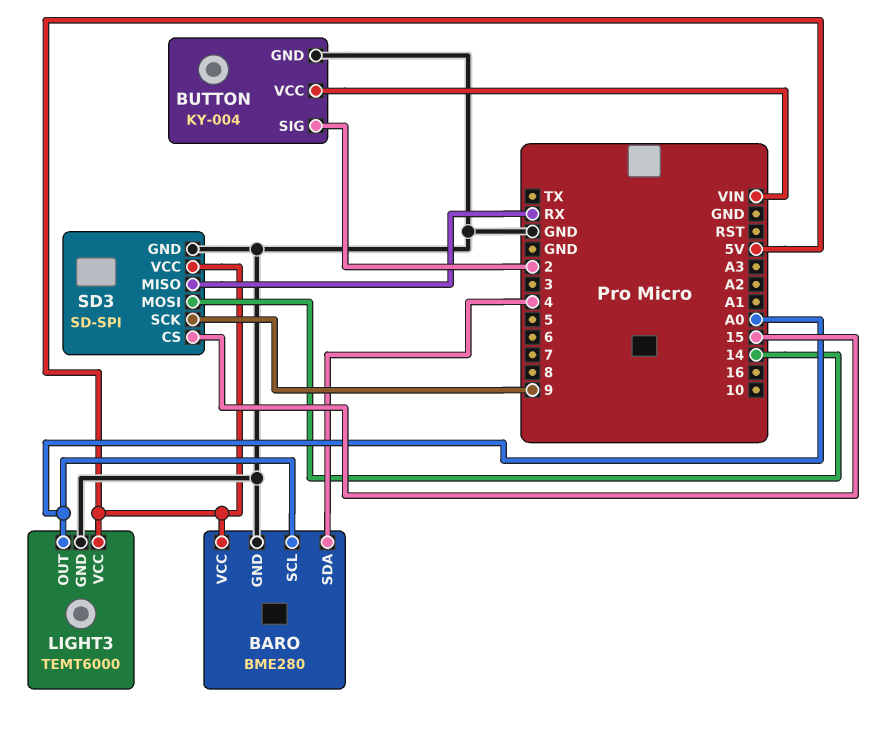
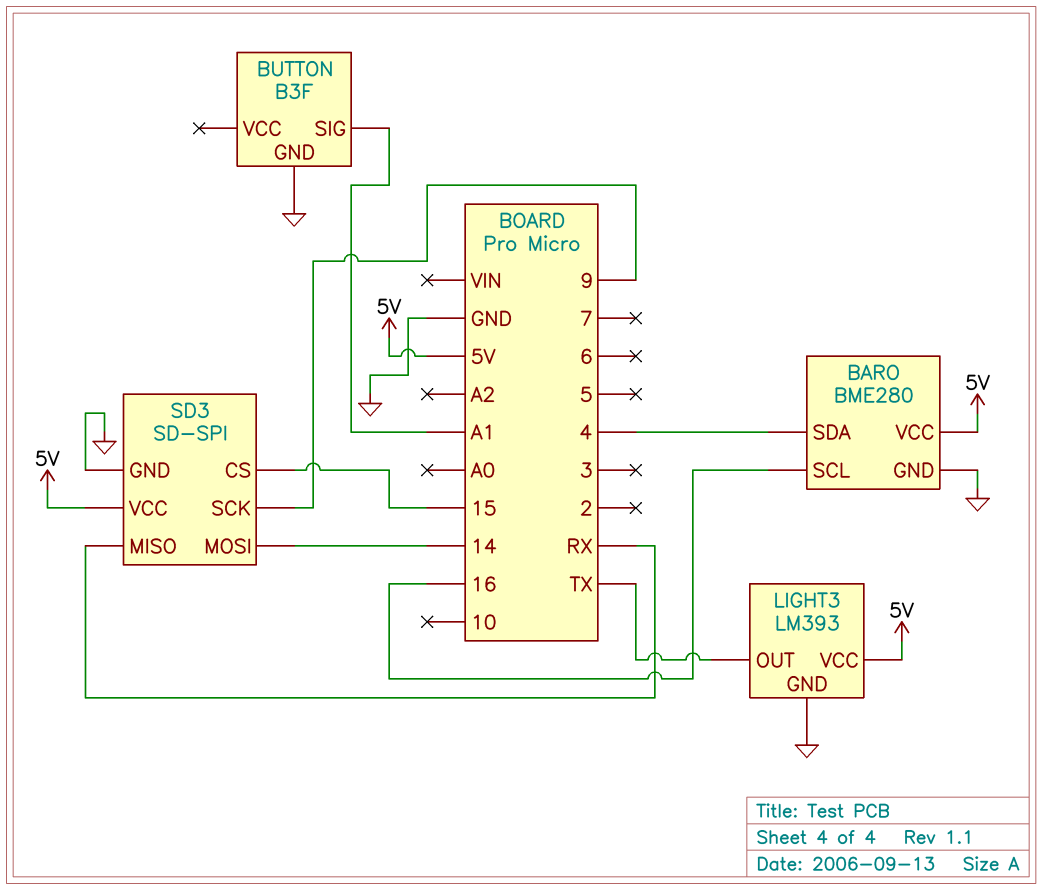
BARO pin SCL: A0 -> 16
BUTTON: KY-004 -> B3F
BUTTON pin SIG: 2 -> A1
BUTTON pin VCC: VIN -> none
LIGHT3: TEMT6000 -> LM393
LIGHT3 pin OUT: A0 -> TX

